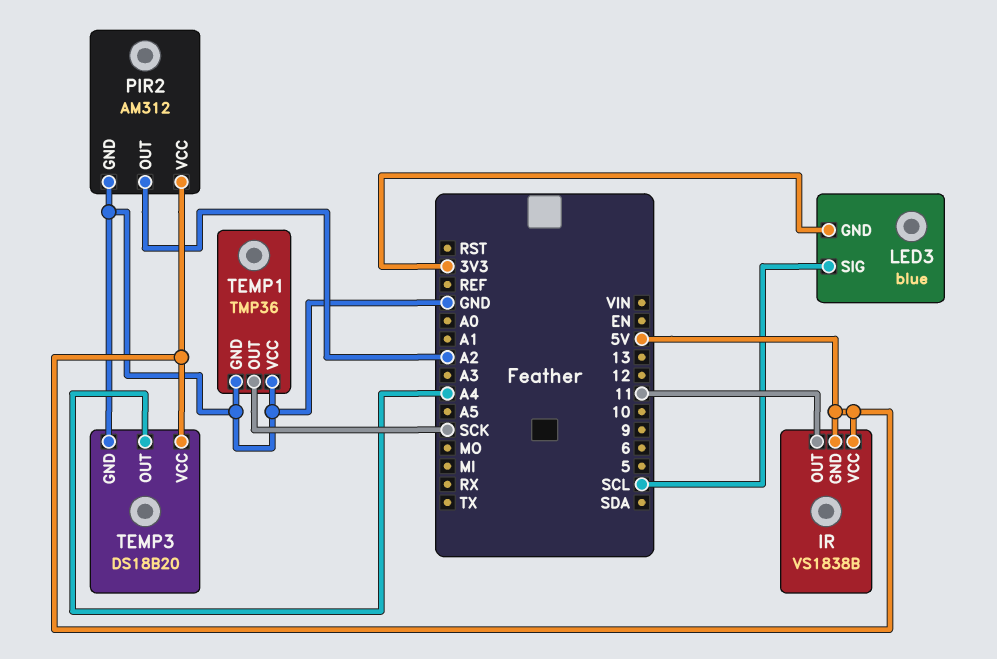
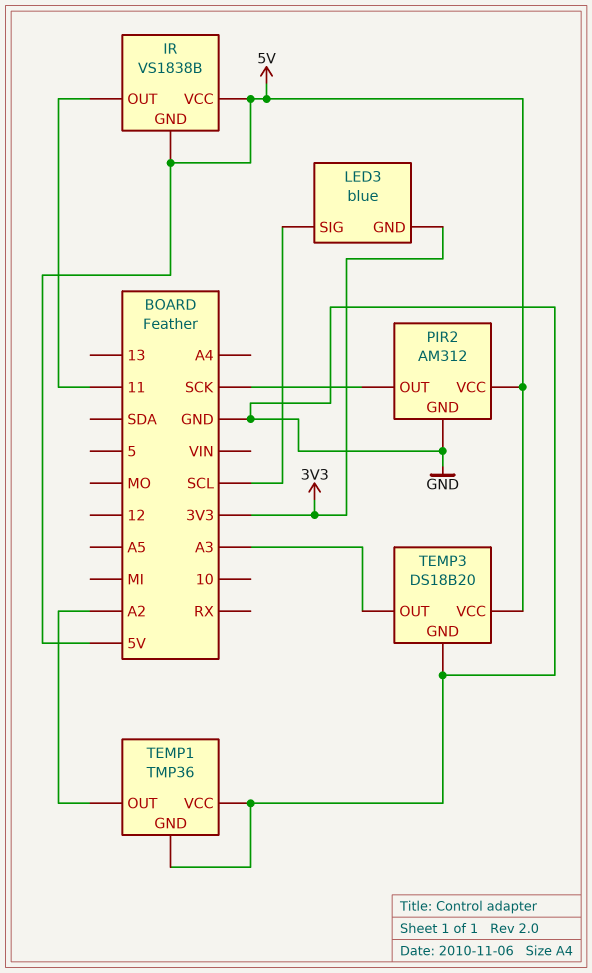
PIR2 pin OUT: A2 -> SCK
TEMP1 pin OUT: SCK -> A2
TEMP3 pin OUT: A4 -> A3

